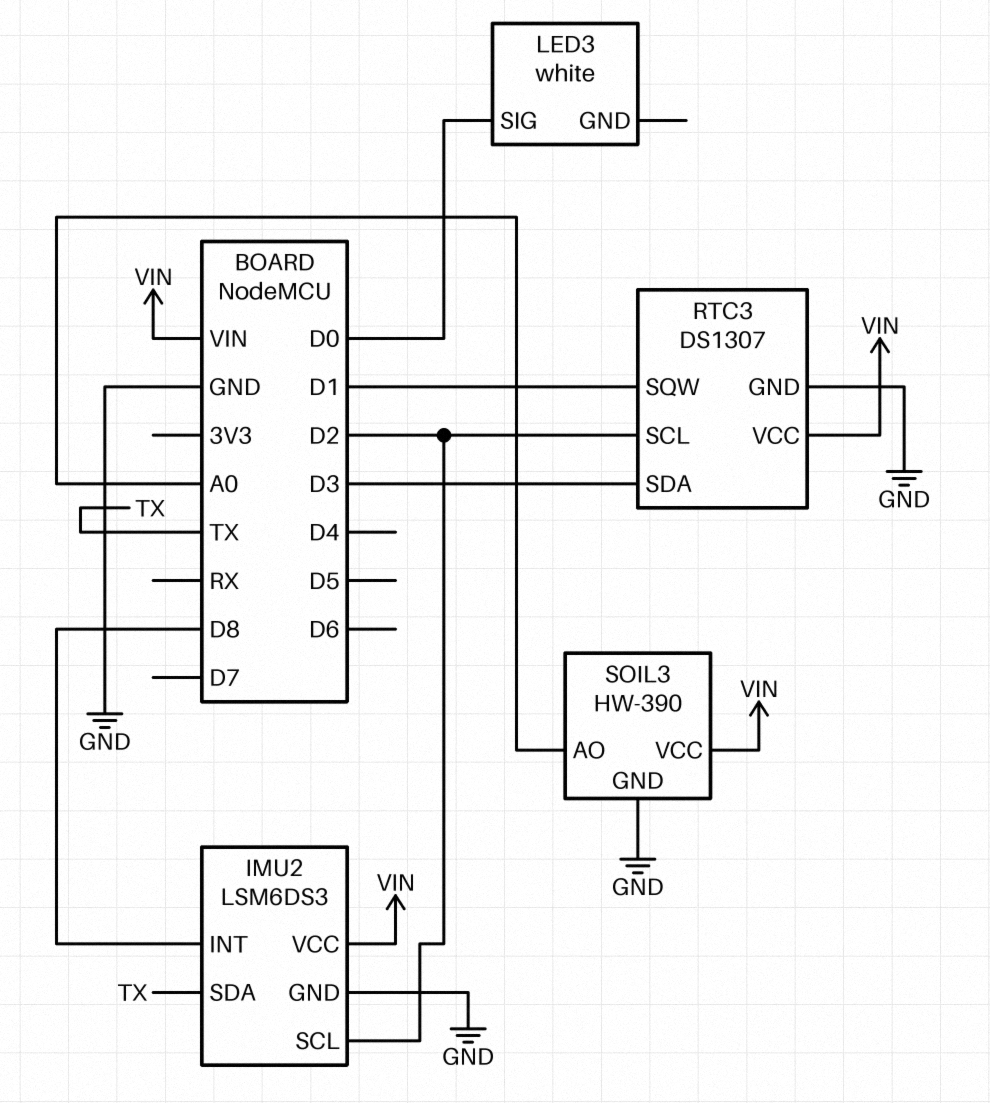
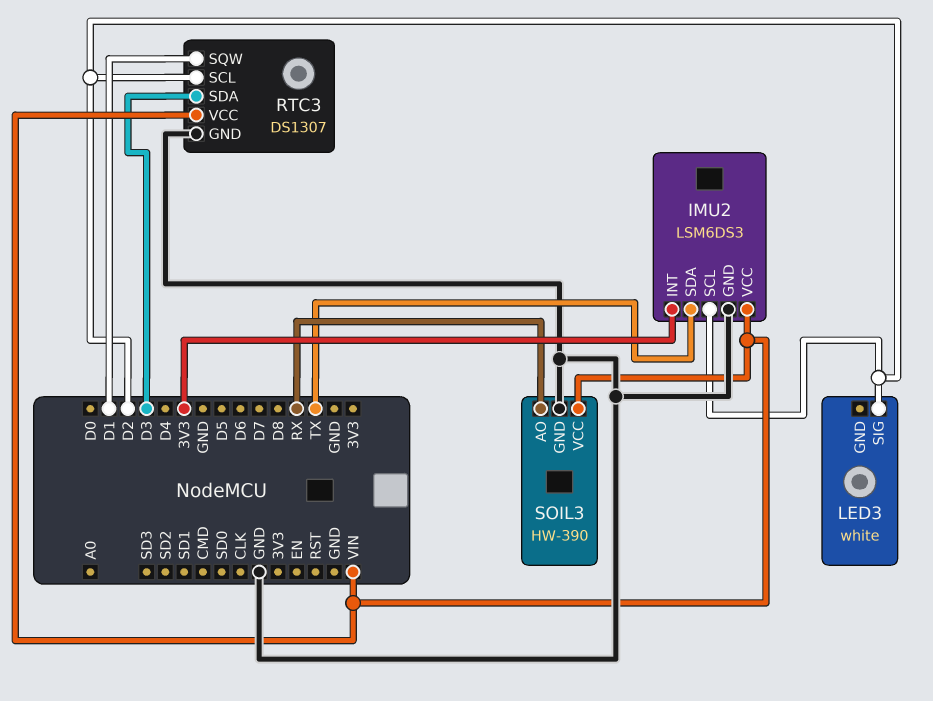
IMU2 pin INT: D8 -> 3V3
LED3 pin SIG: D0 -> D2
SOIL3 pin AO: A0 -> RX

